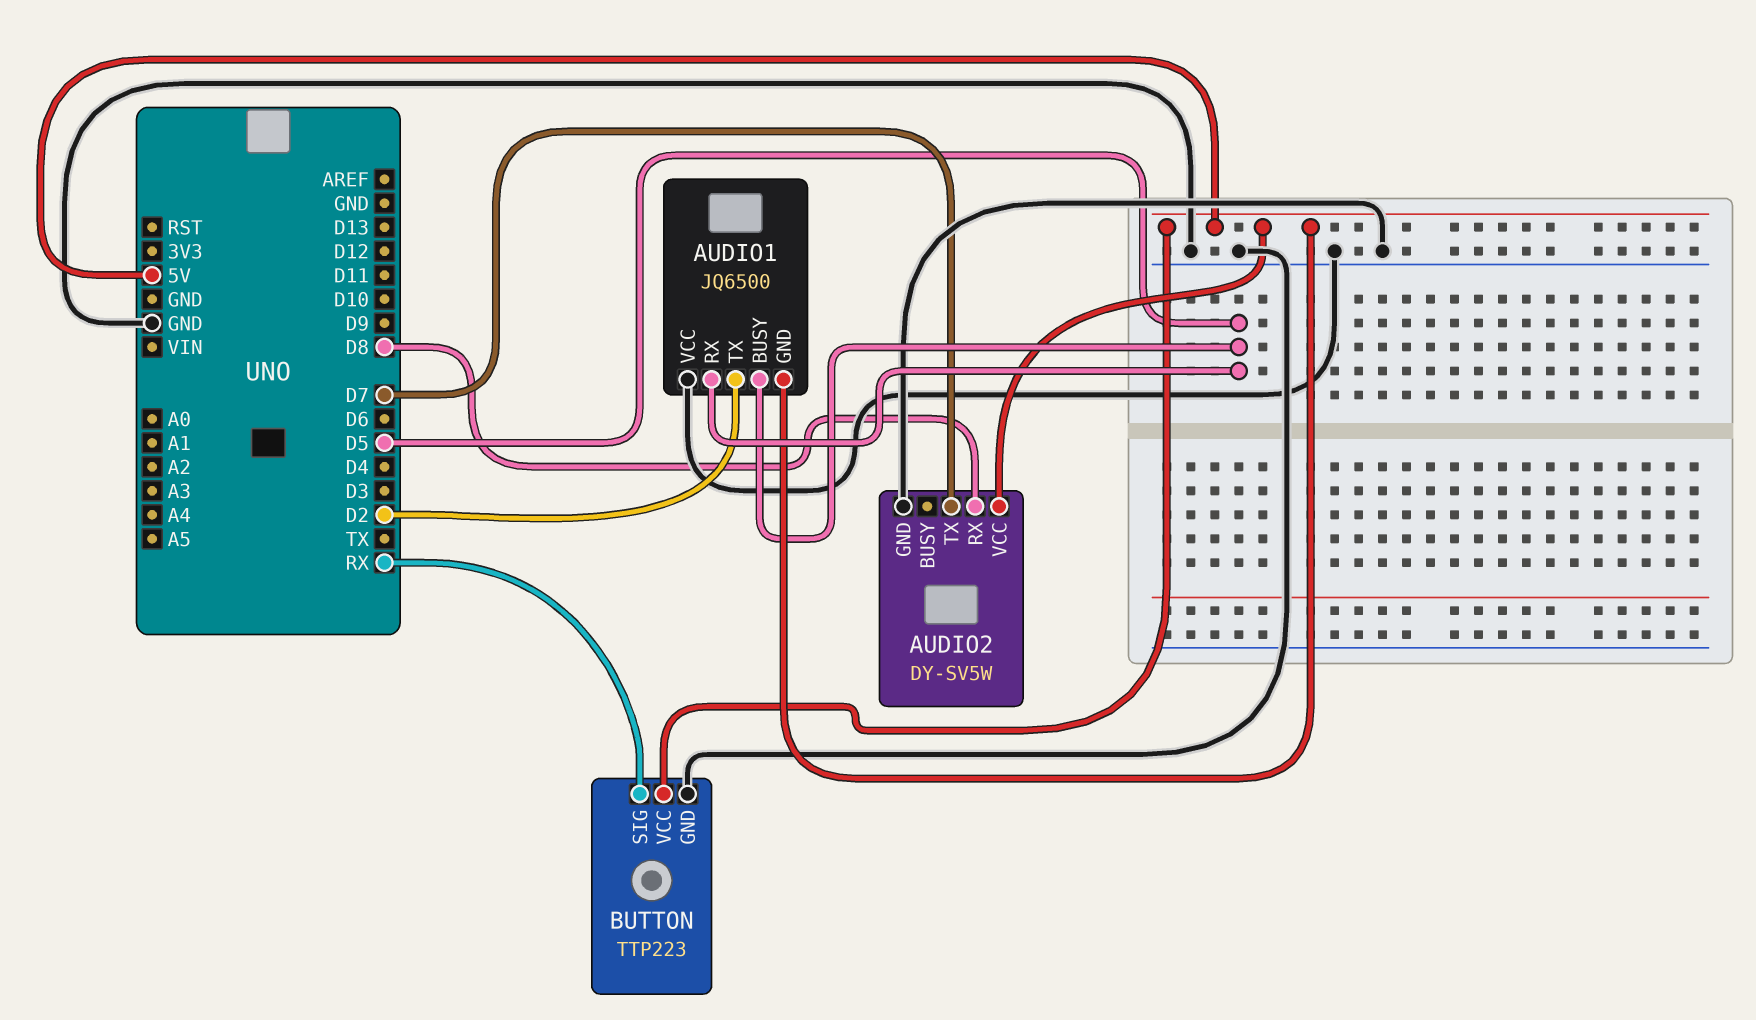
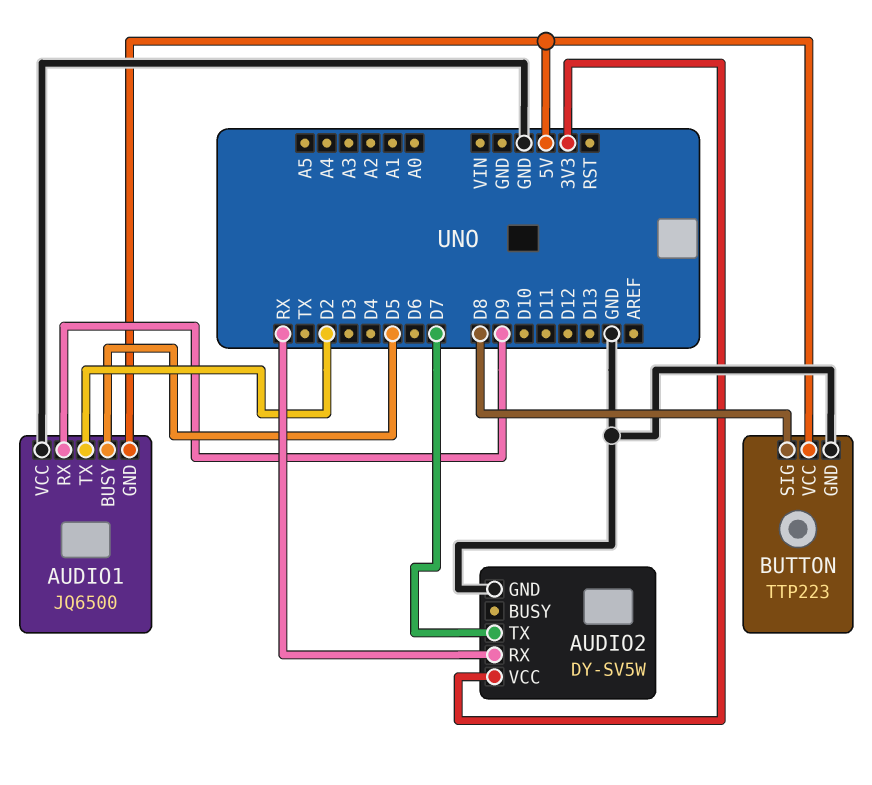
AUDIO1 pin RX: D5 -> D9
AUDIO2 pin RX: D8 -> RX
AUDIO2 pin VCC: 5V -> 3V3
BUTTON pin SIG: RX -> D8

